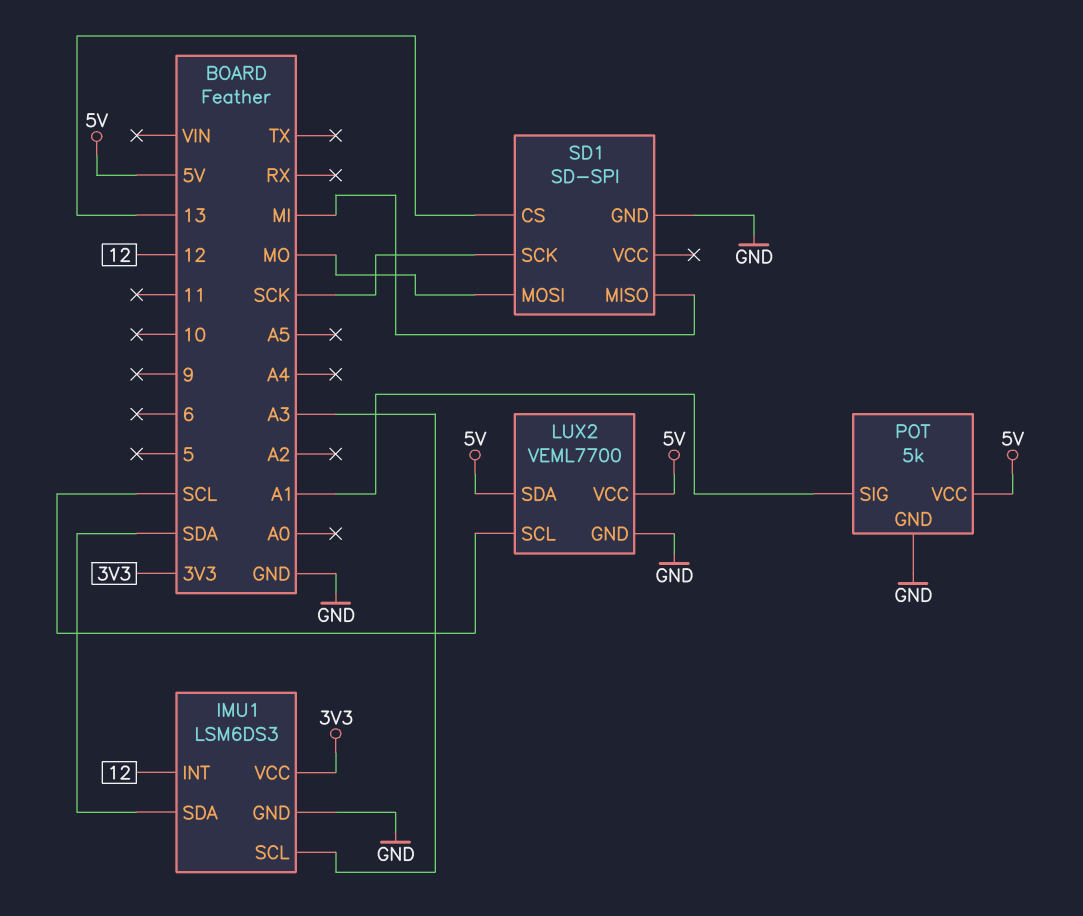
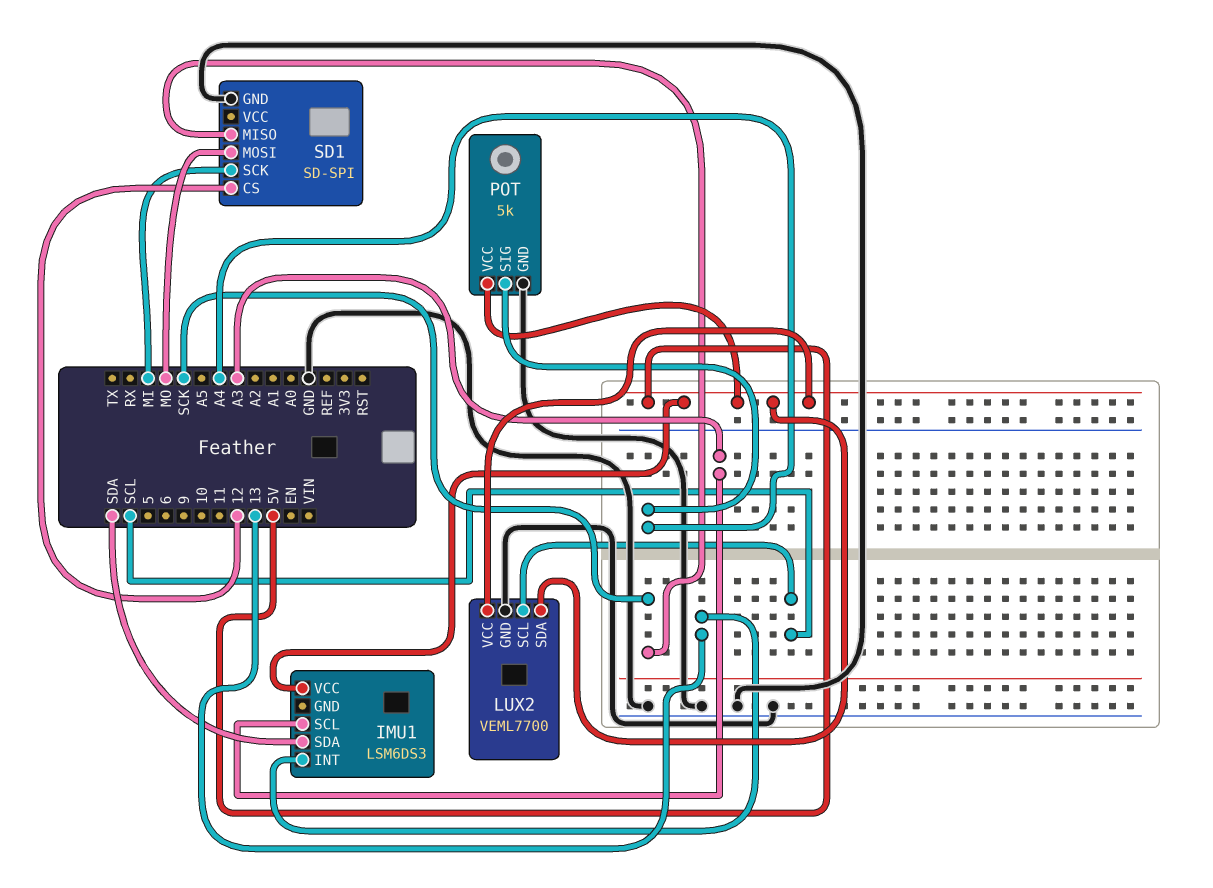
IMU1 pin GND: GND -> none
IMU1 pin INT: 12 -> 13
IMU1 pin VCC: 3V3 -> 5V
POT pin SIG: A1 -> A4
SD1 pin CS: 13 -> 12
SD1 pin MISO: MI -> SCK
SD1 pin SCK: SCK -> MI

